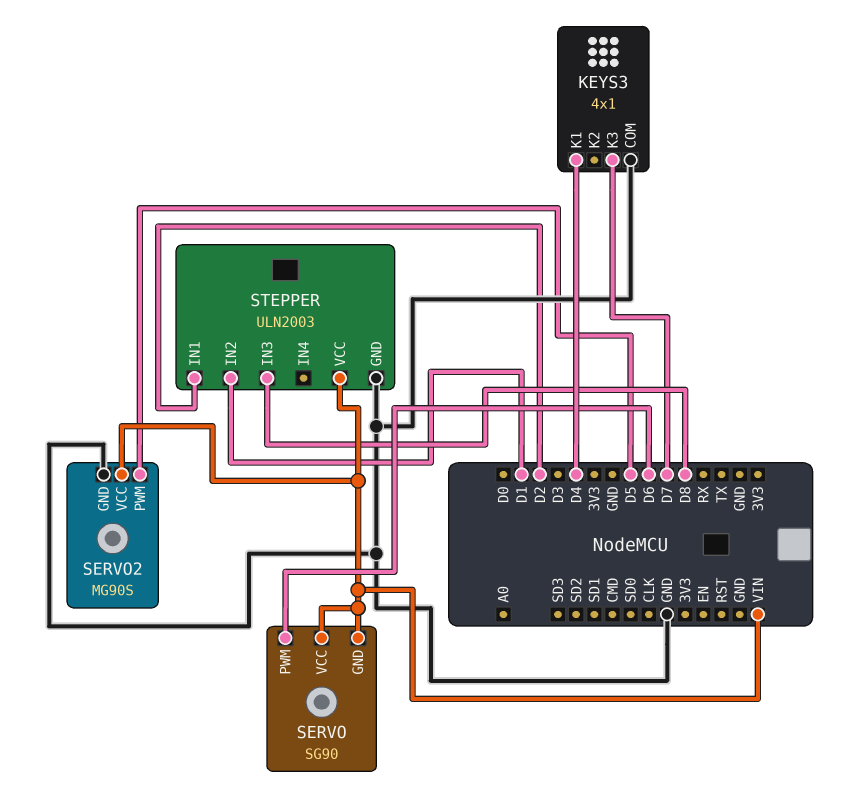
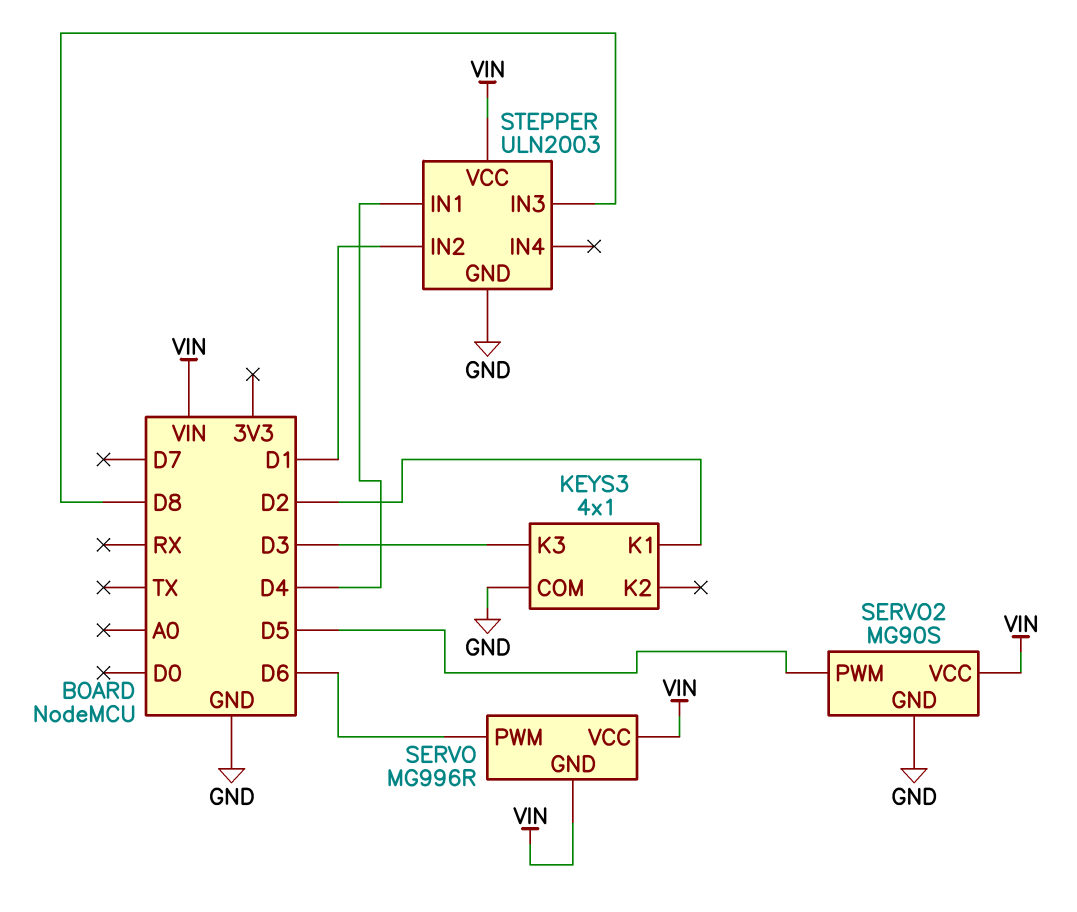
KEYS3 pin K1: D4 -> D2
KEYS3 pin K3: D7 -> D3
SERVO: SG90 -> MG996R
STEPPER pin IN1: D2 -> D4

